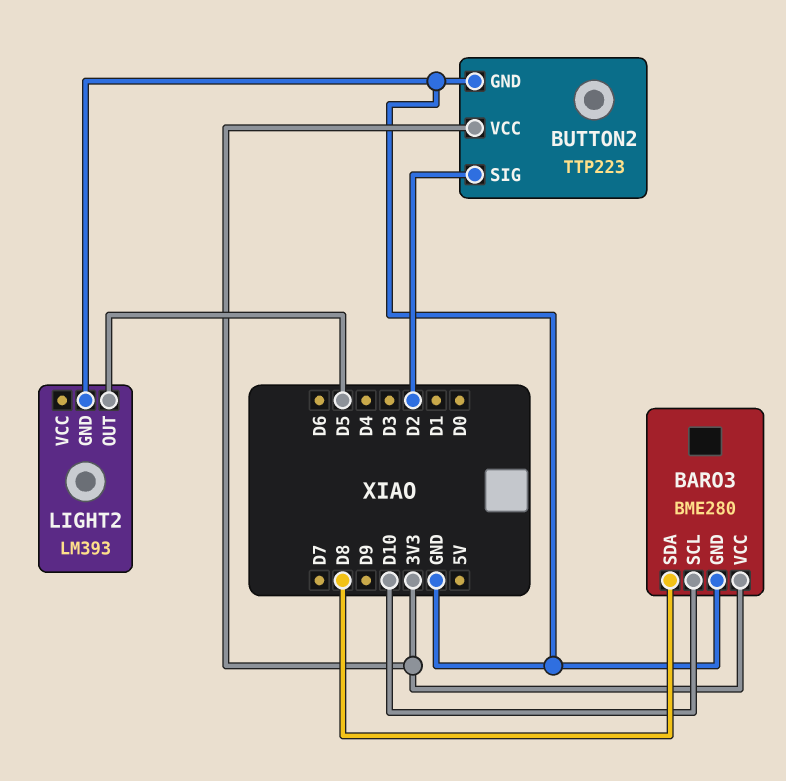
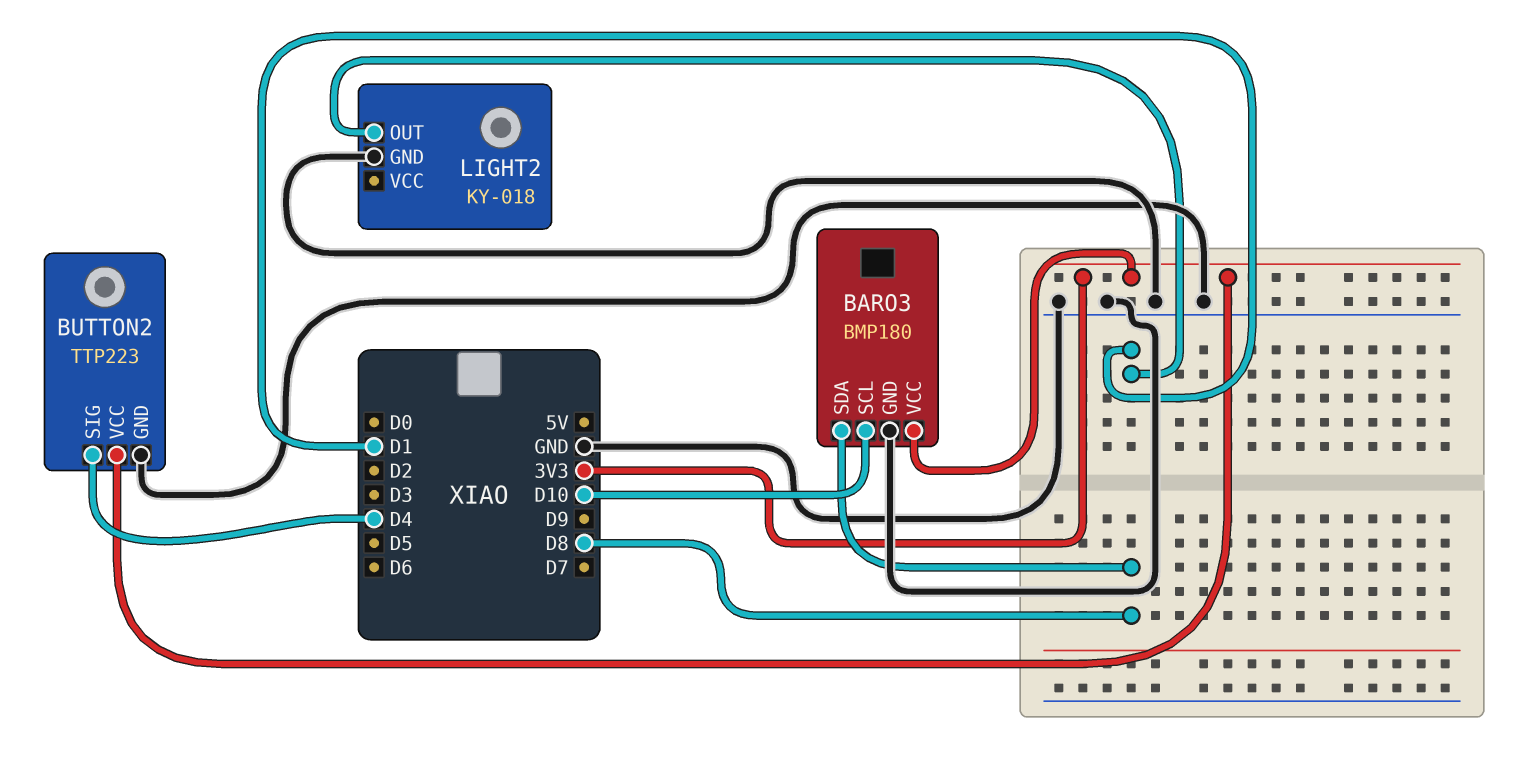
BARO3: BME280 -> BMP180
BUTTON2 pin SIG: D2 -> D4
LIGHT2: LM393 -> KY-018
LIGHT2 pin OUT: D5 -> D1

